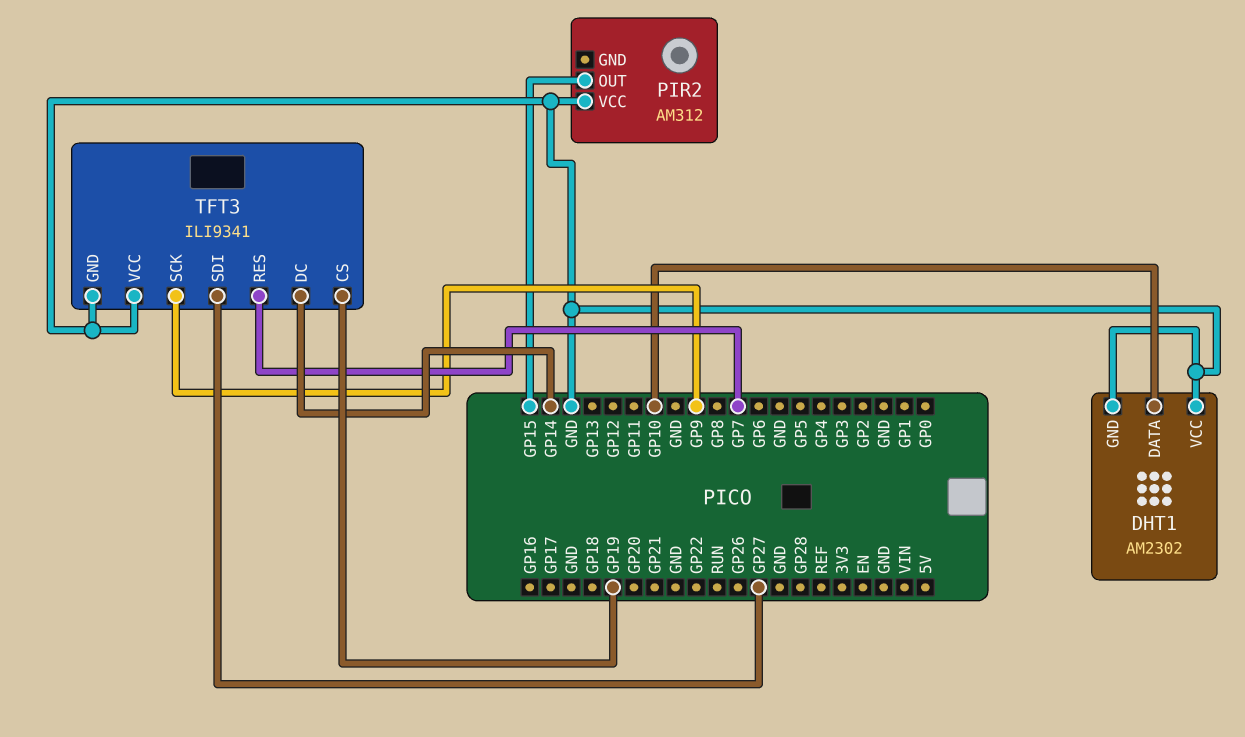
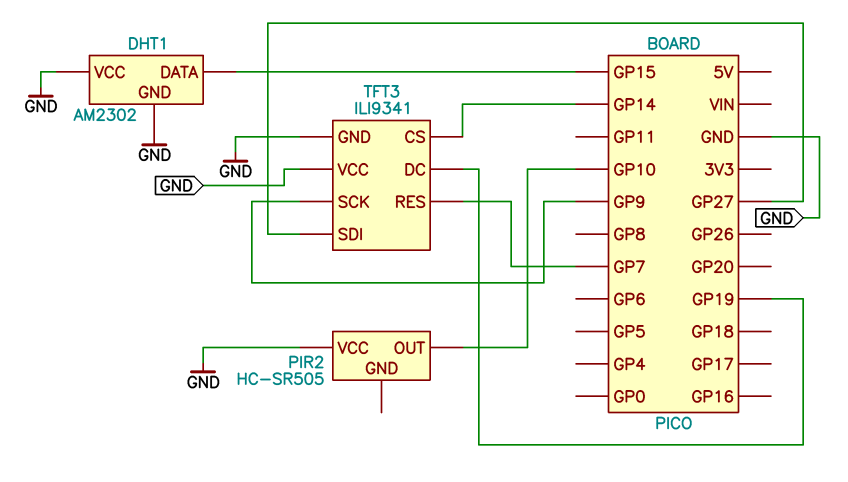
DHT1 pin DATA: GP10 -> GP15
PIR2: AM312 -> HC-SR505
PIR2 pin OUT: GP15 -> GP10
TFT3 pin CS: GP19 -> GP14
TFT3 pin DC: GP14 -> GP19

